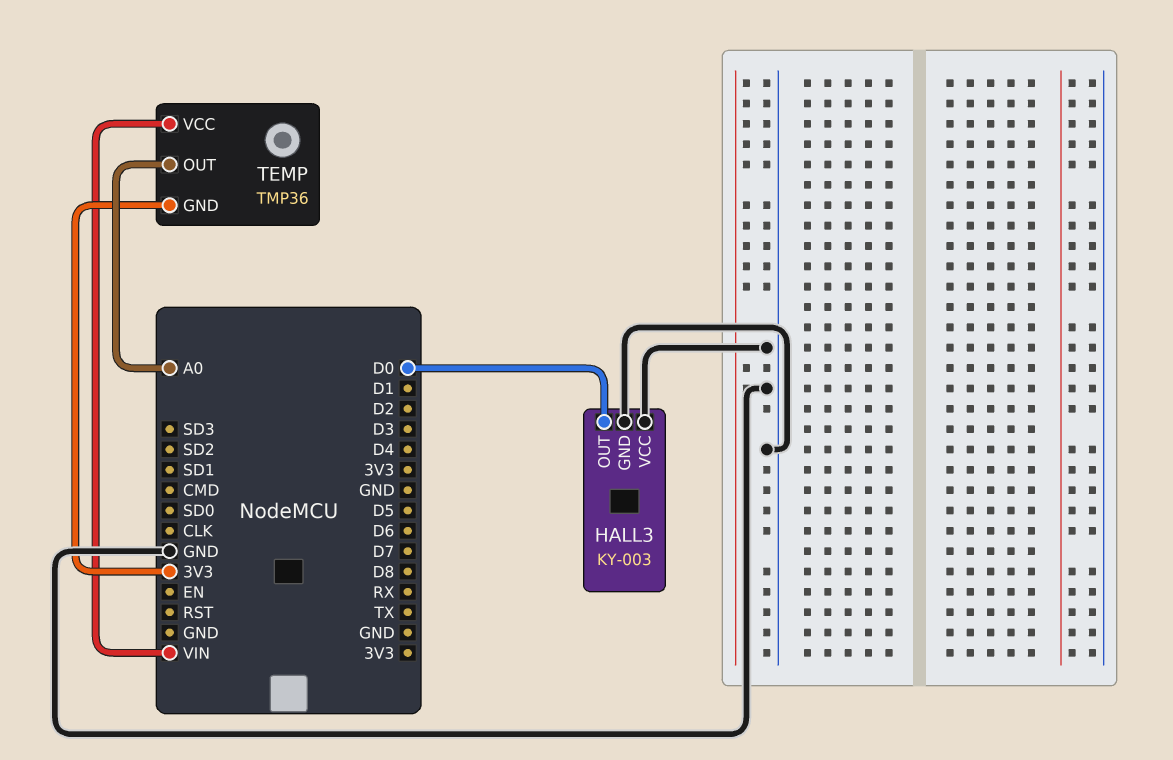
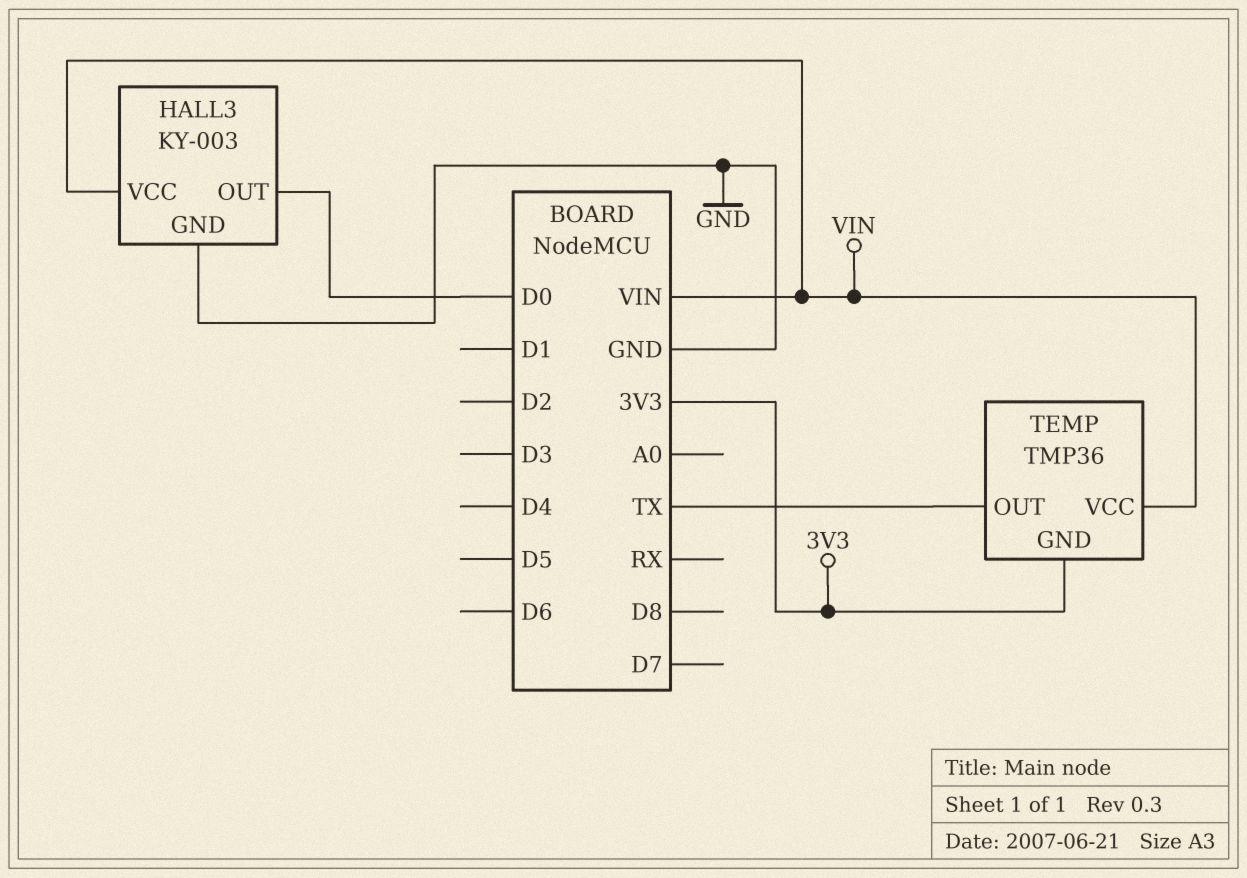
HALL3 pin VCC: GND -> VIN
TEMP pin OUT: A0 -> TX

